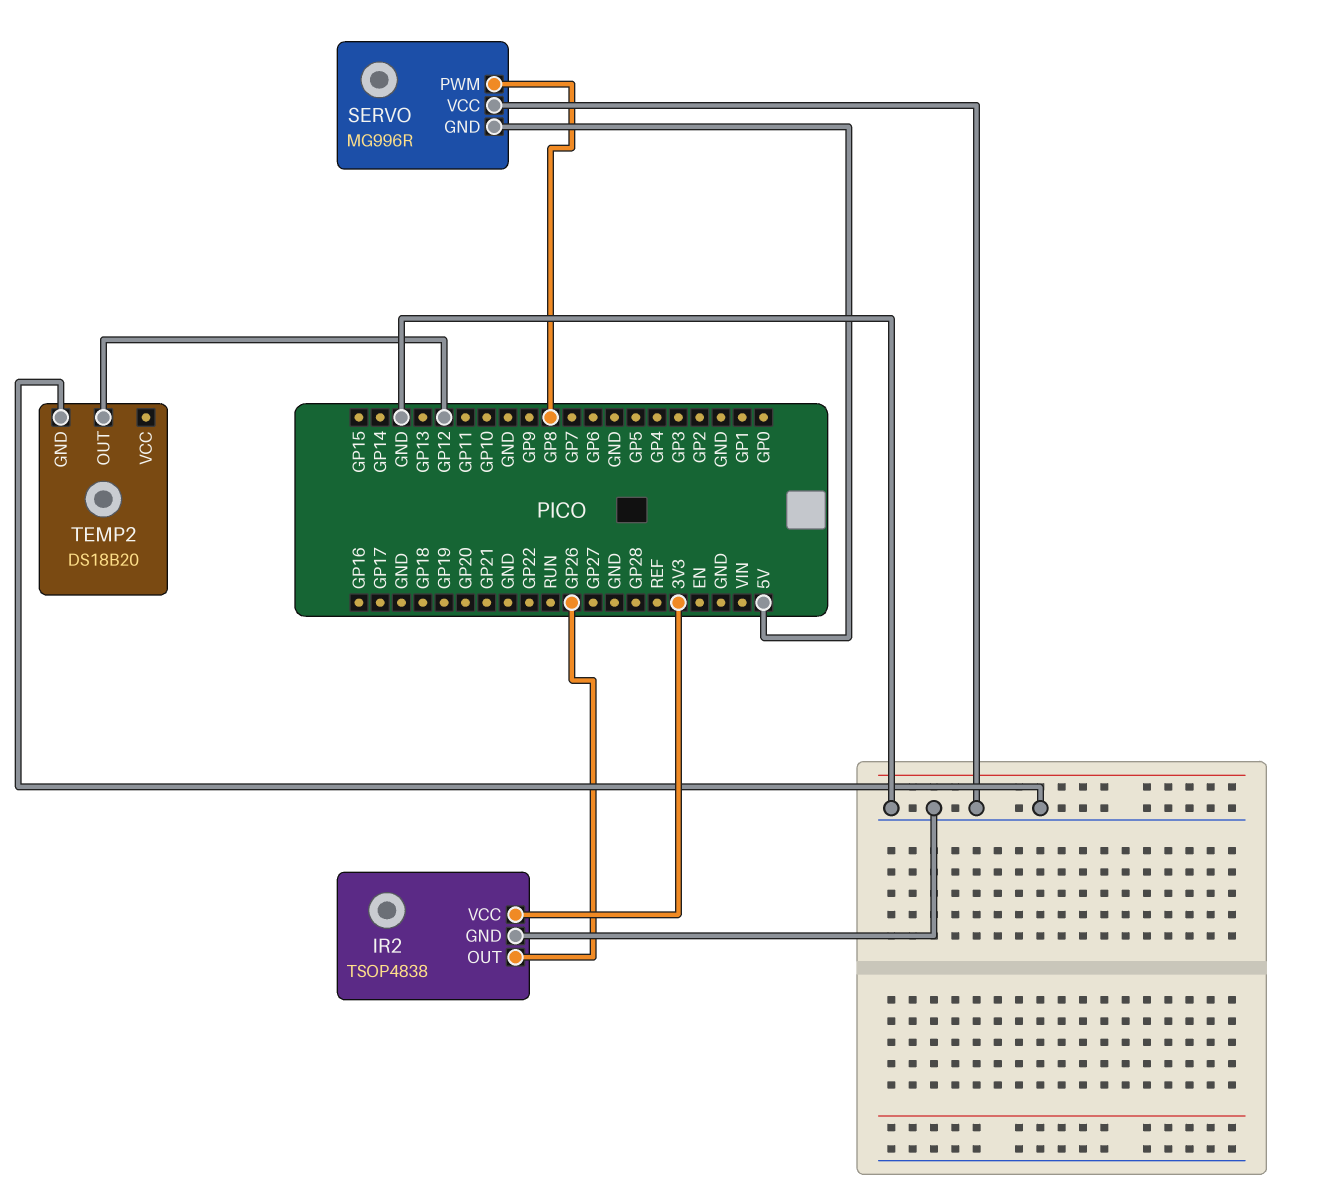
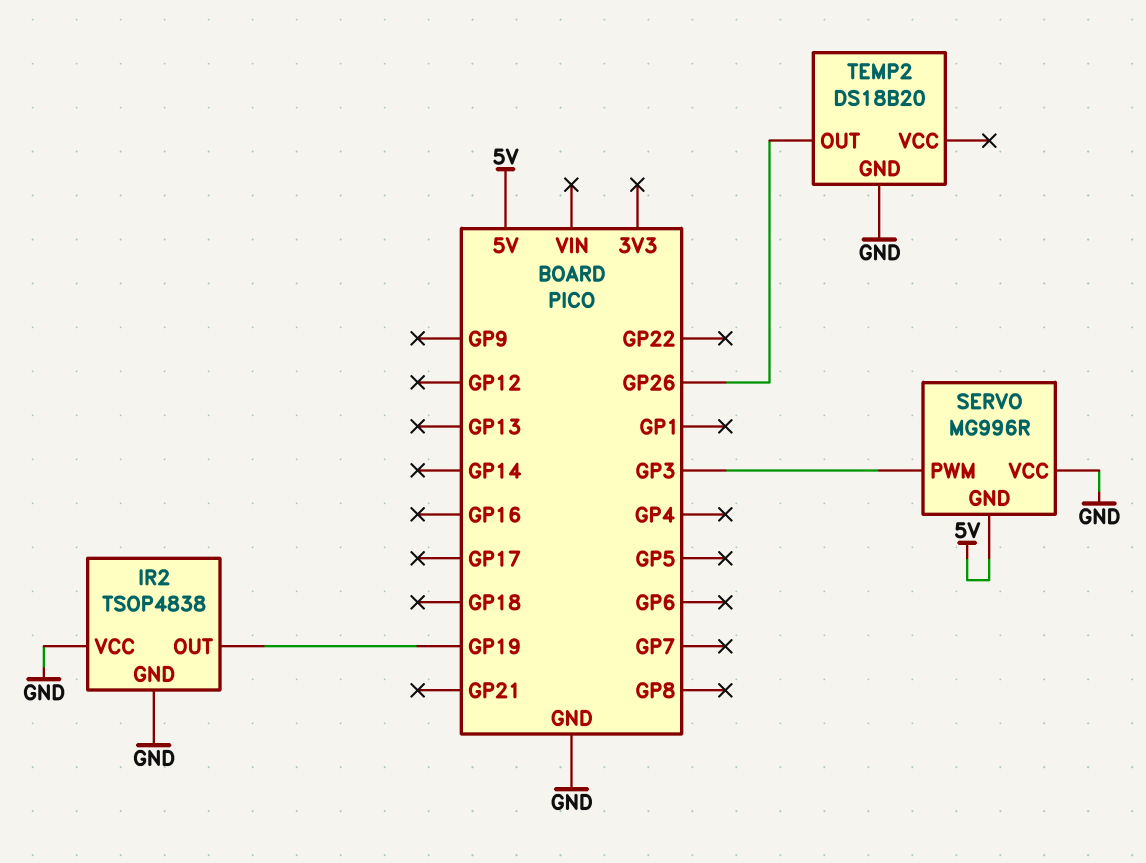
IR2 pin OUT: GP26 -> GP19
IR2 pin VCC: 3V3 -> GND
SERVO pin PWM: GP8 -> GP3
TEMP2 pin OUT: GP12 -> GP26

